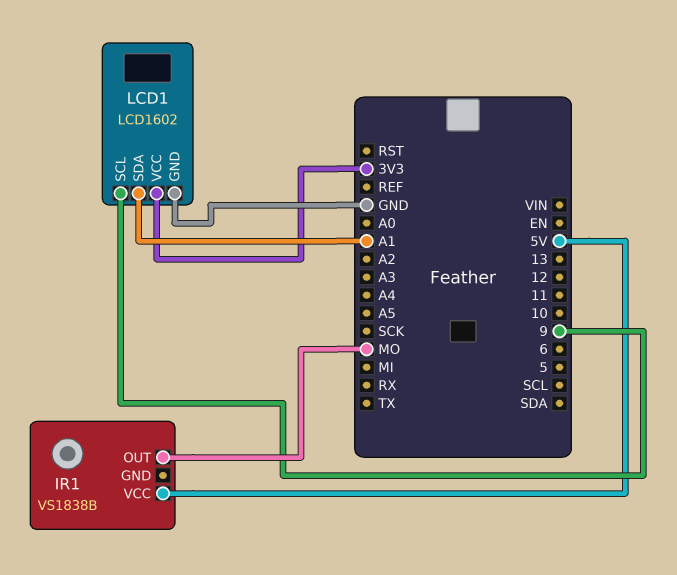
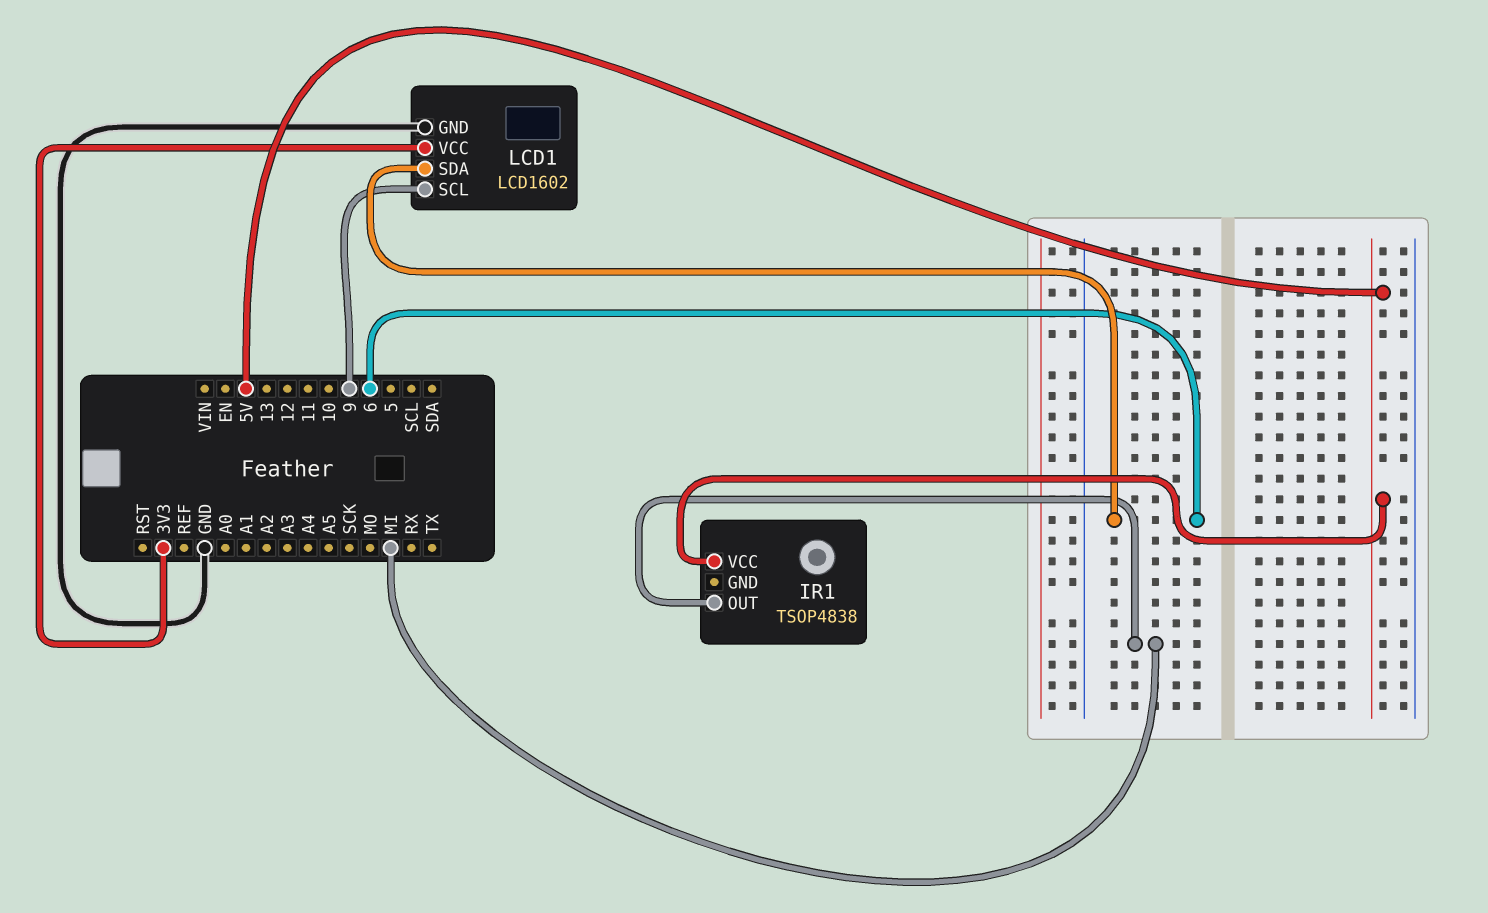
IR1: VS1838B -> TSOP4838
IR1 pin OUT: MO -> MI
LCD1 pin SDA: A1 -> 6

